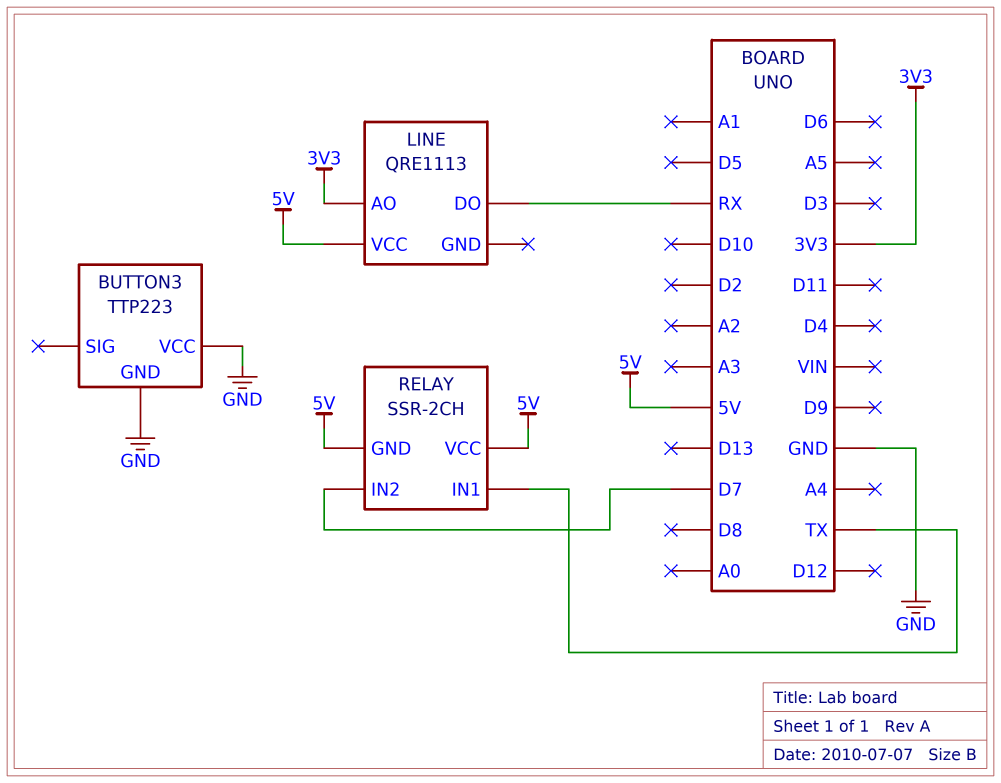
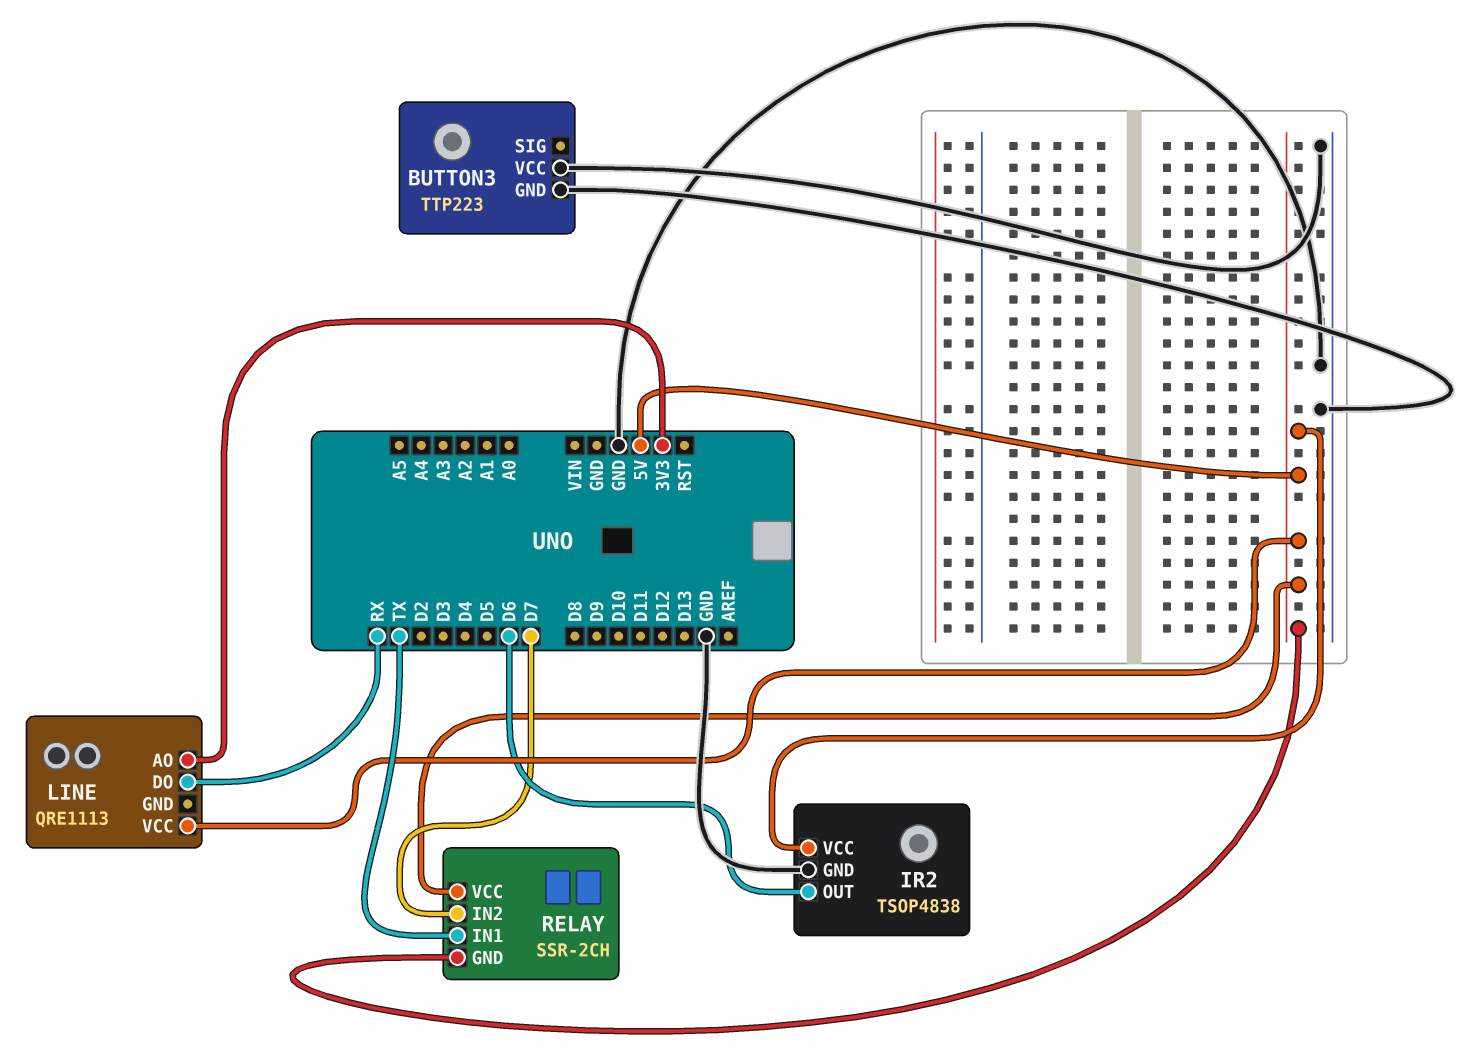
IR2: none -> TSOP4838
IR2 pin GND: none -> GND
IR2 pin OUT: none -> D6
IR2 pin VCC: none -> 5V

